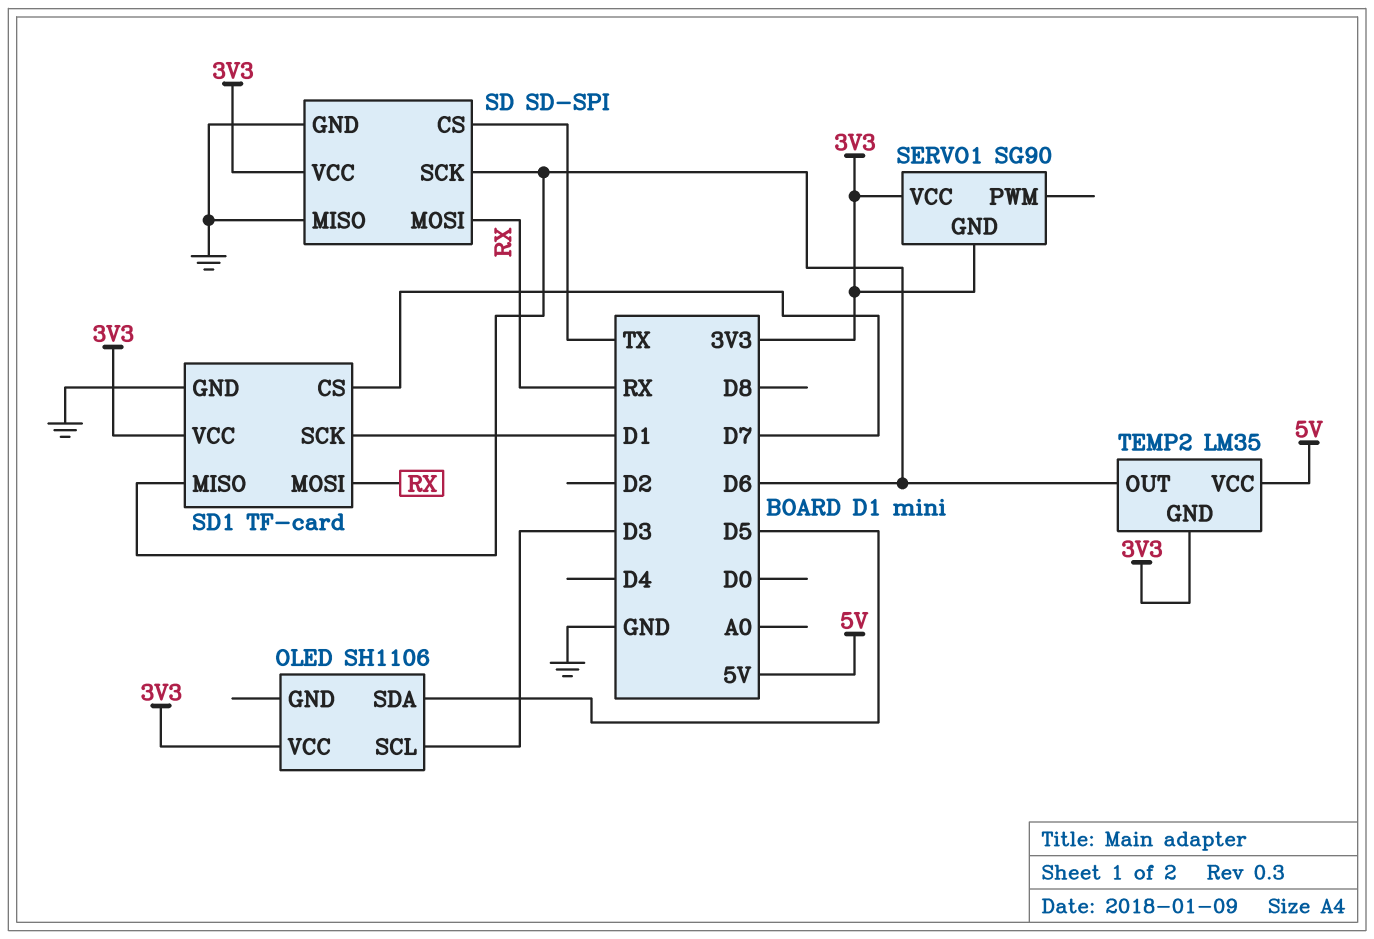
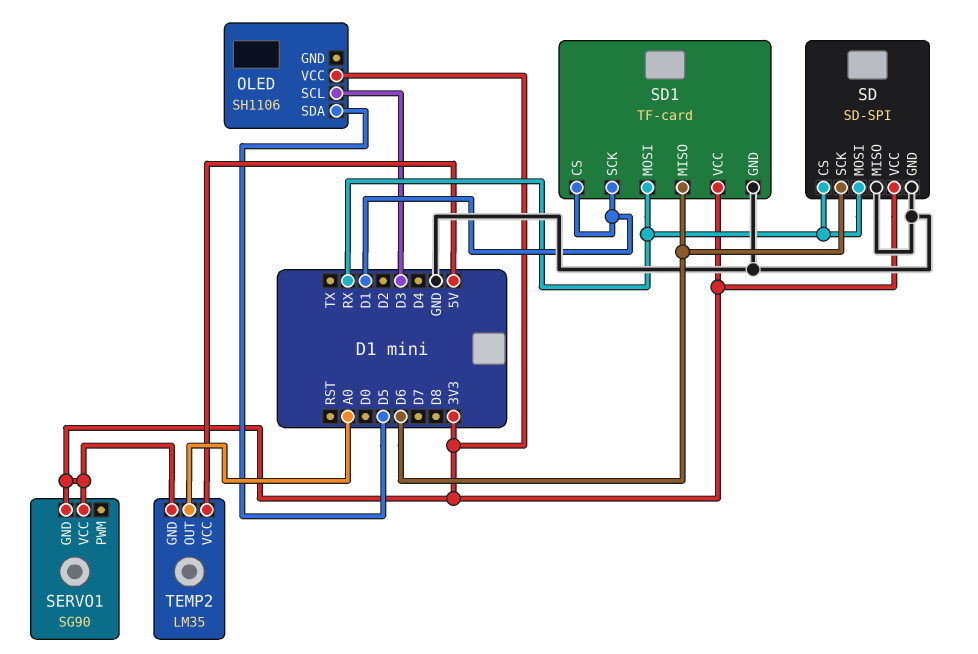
SD pin CS: TX -> RX
SD1 pin CS: D7 -> D1
TEMP2 pin OUT: D6 -> A0

